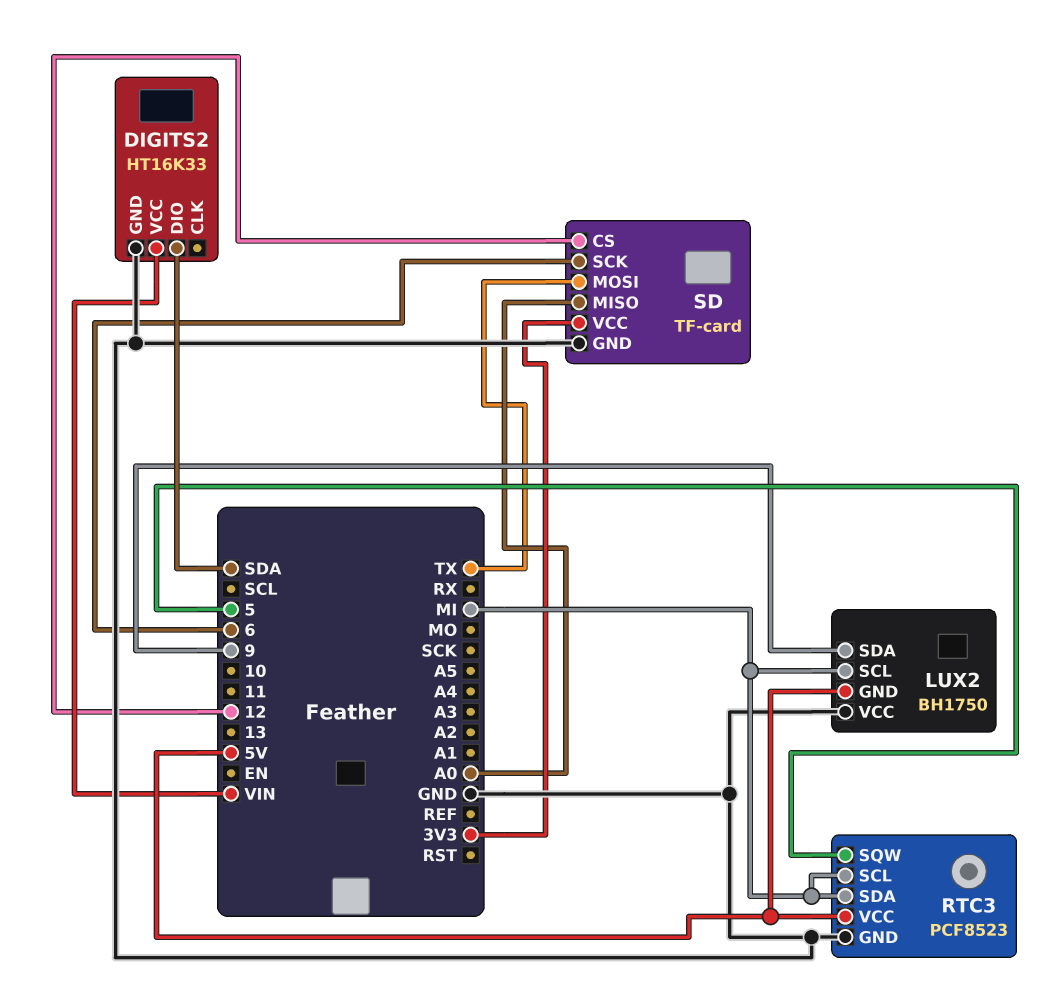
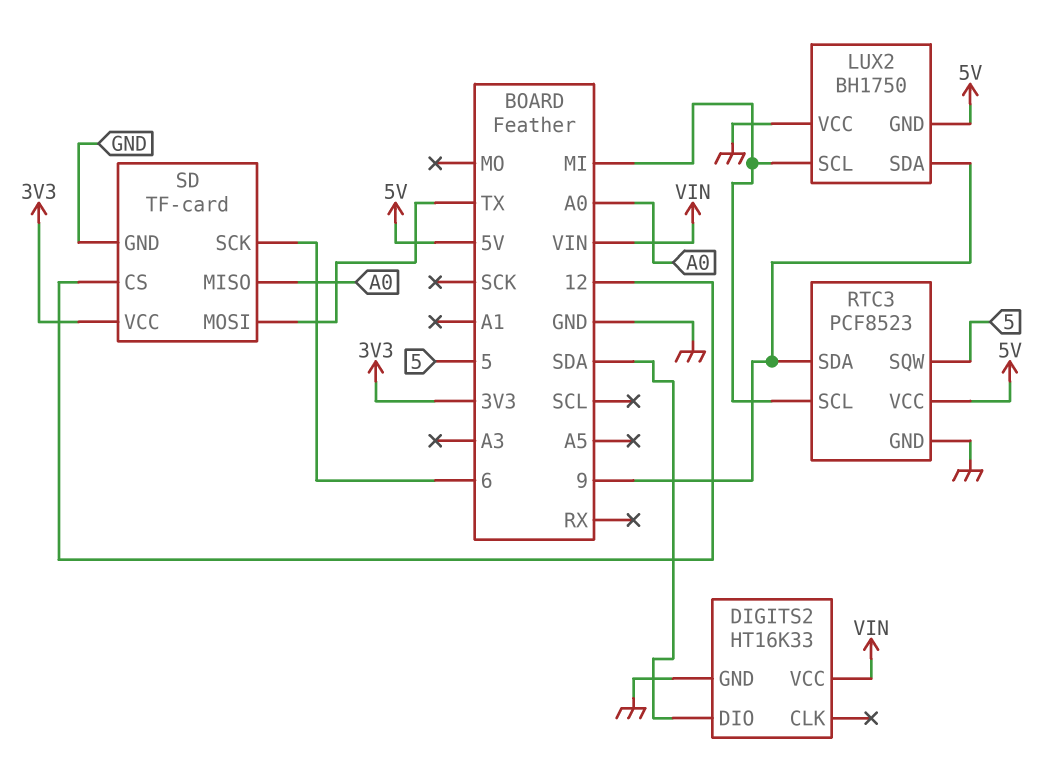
RTC3 pin SDA: MI -> 9

